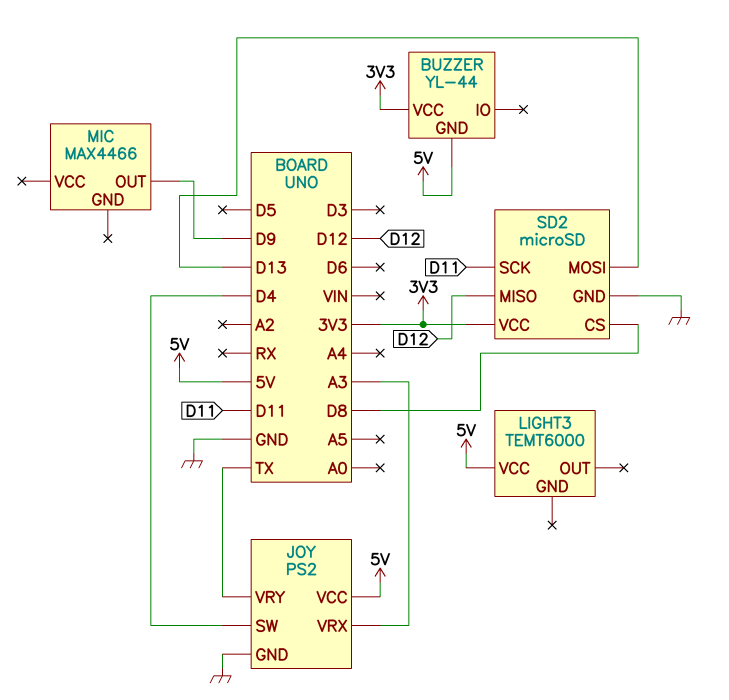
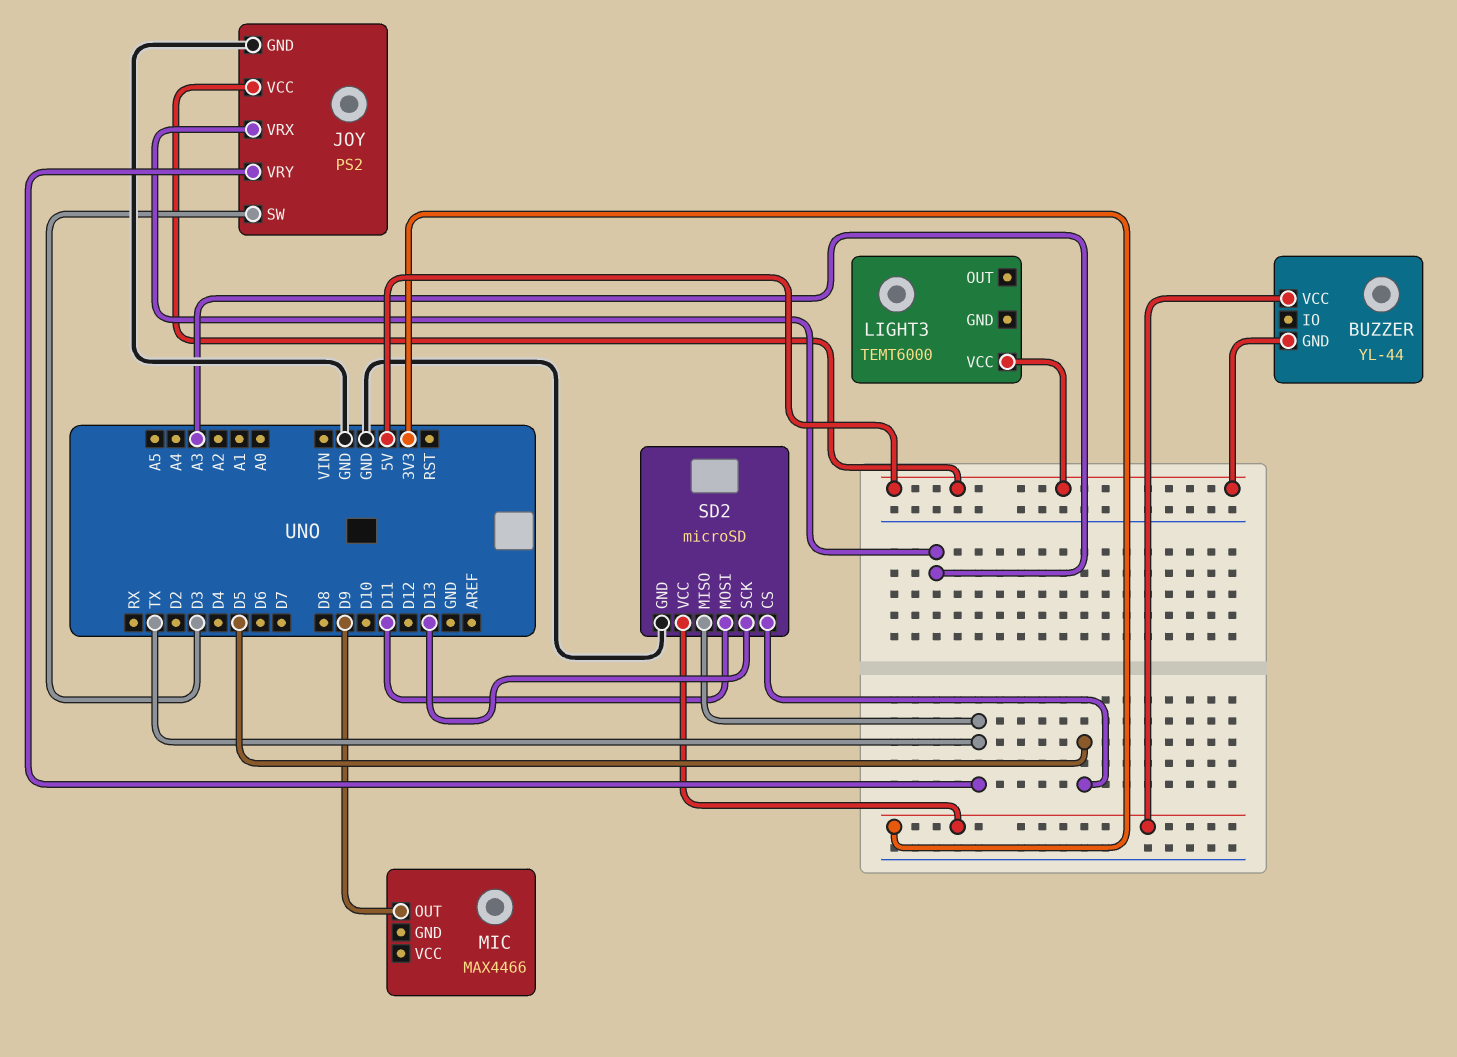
JOY pin SW: D4 -> D3
SD2 pin CS: D8 -> D5
SD2 pin MISO: D12 -> TX
SD2 pin MOSI: D13 -> D11
SD2 pin SCK: D11 -> D13

